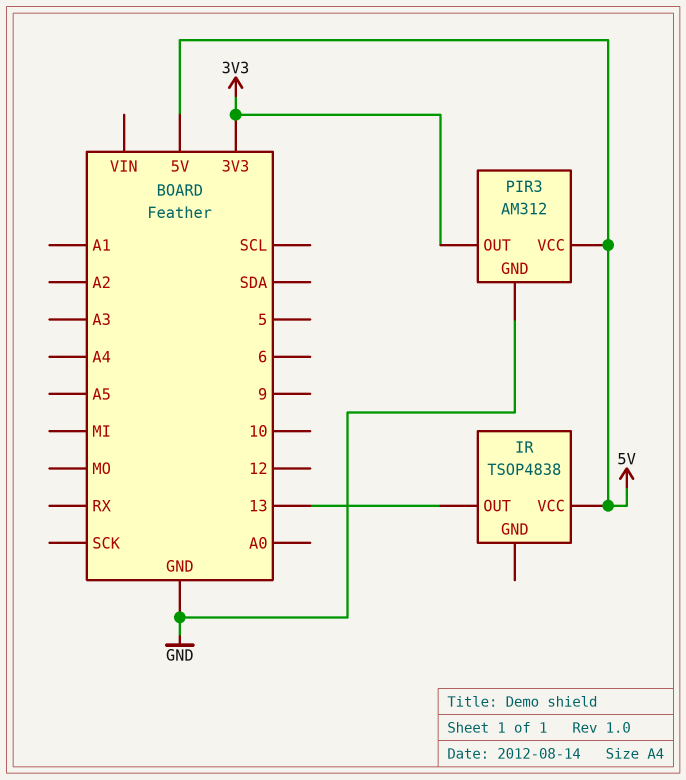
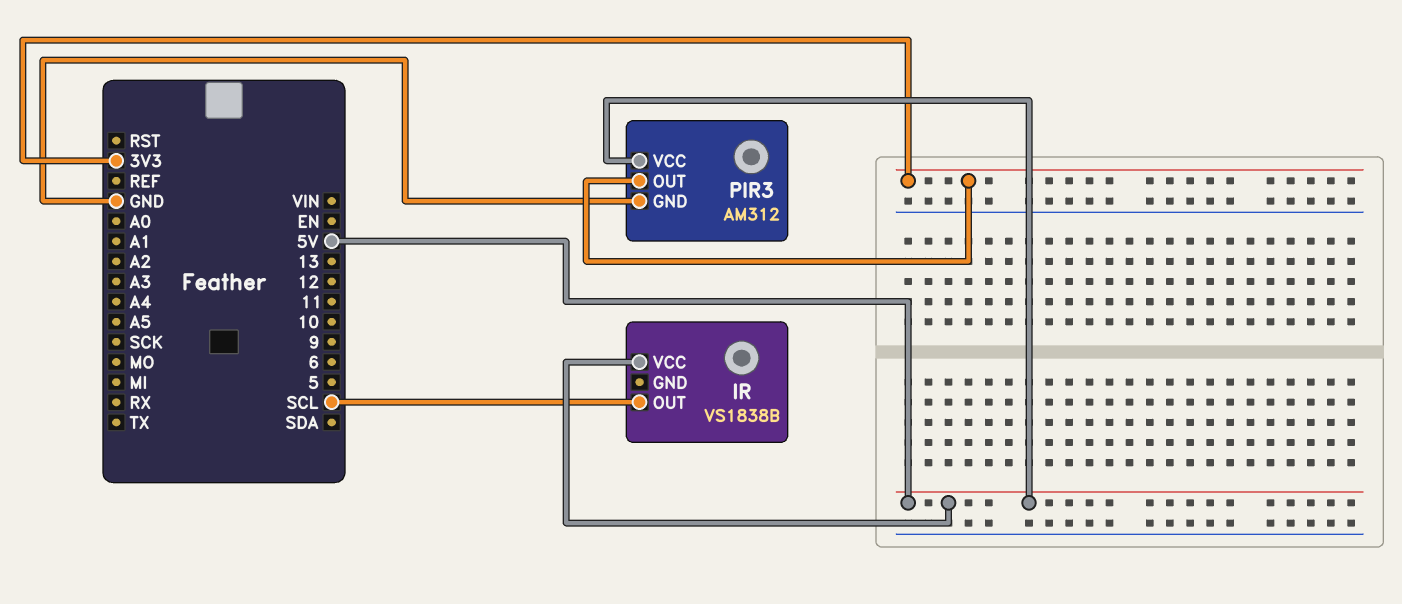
IR: TSOP4838 -> VS1838B
IR pin OUT: 13 -> SCL

